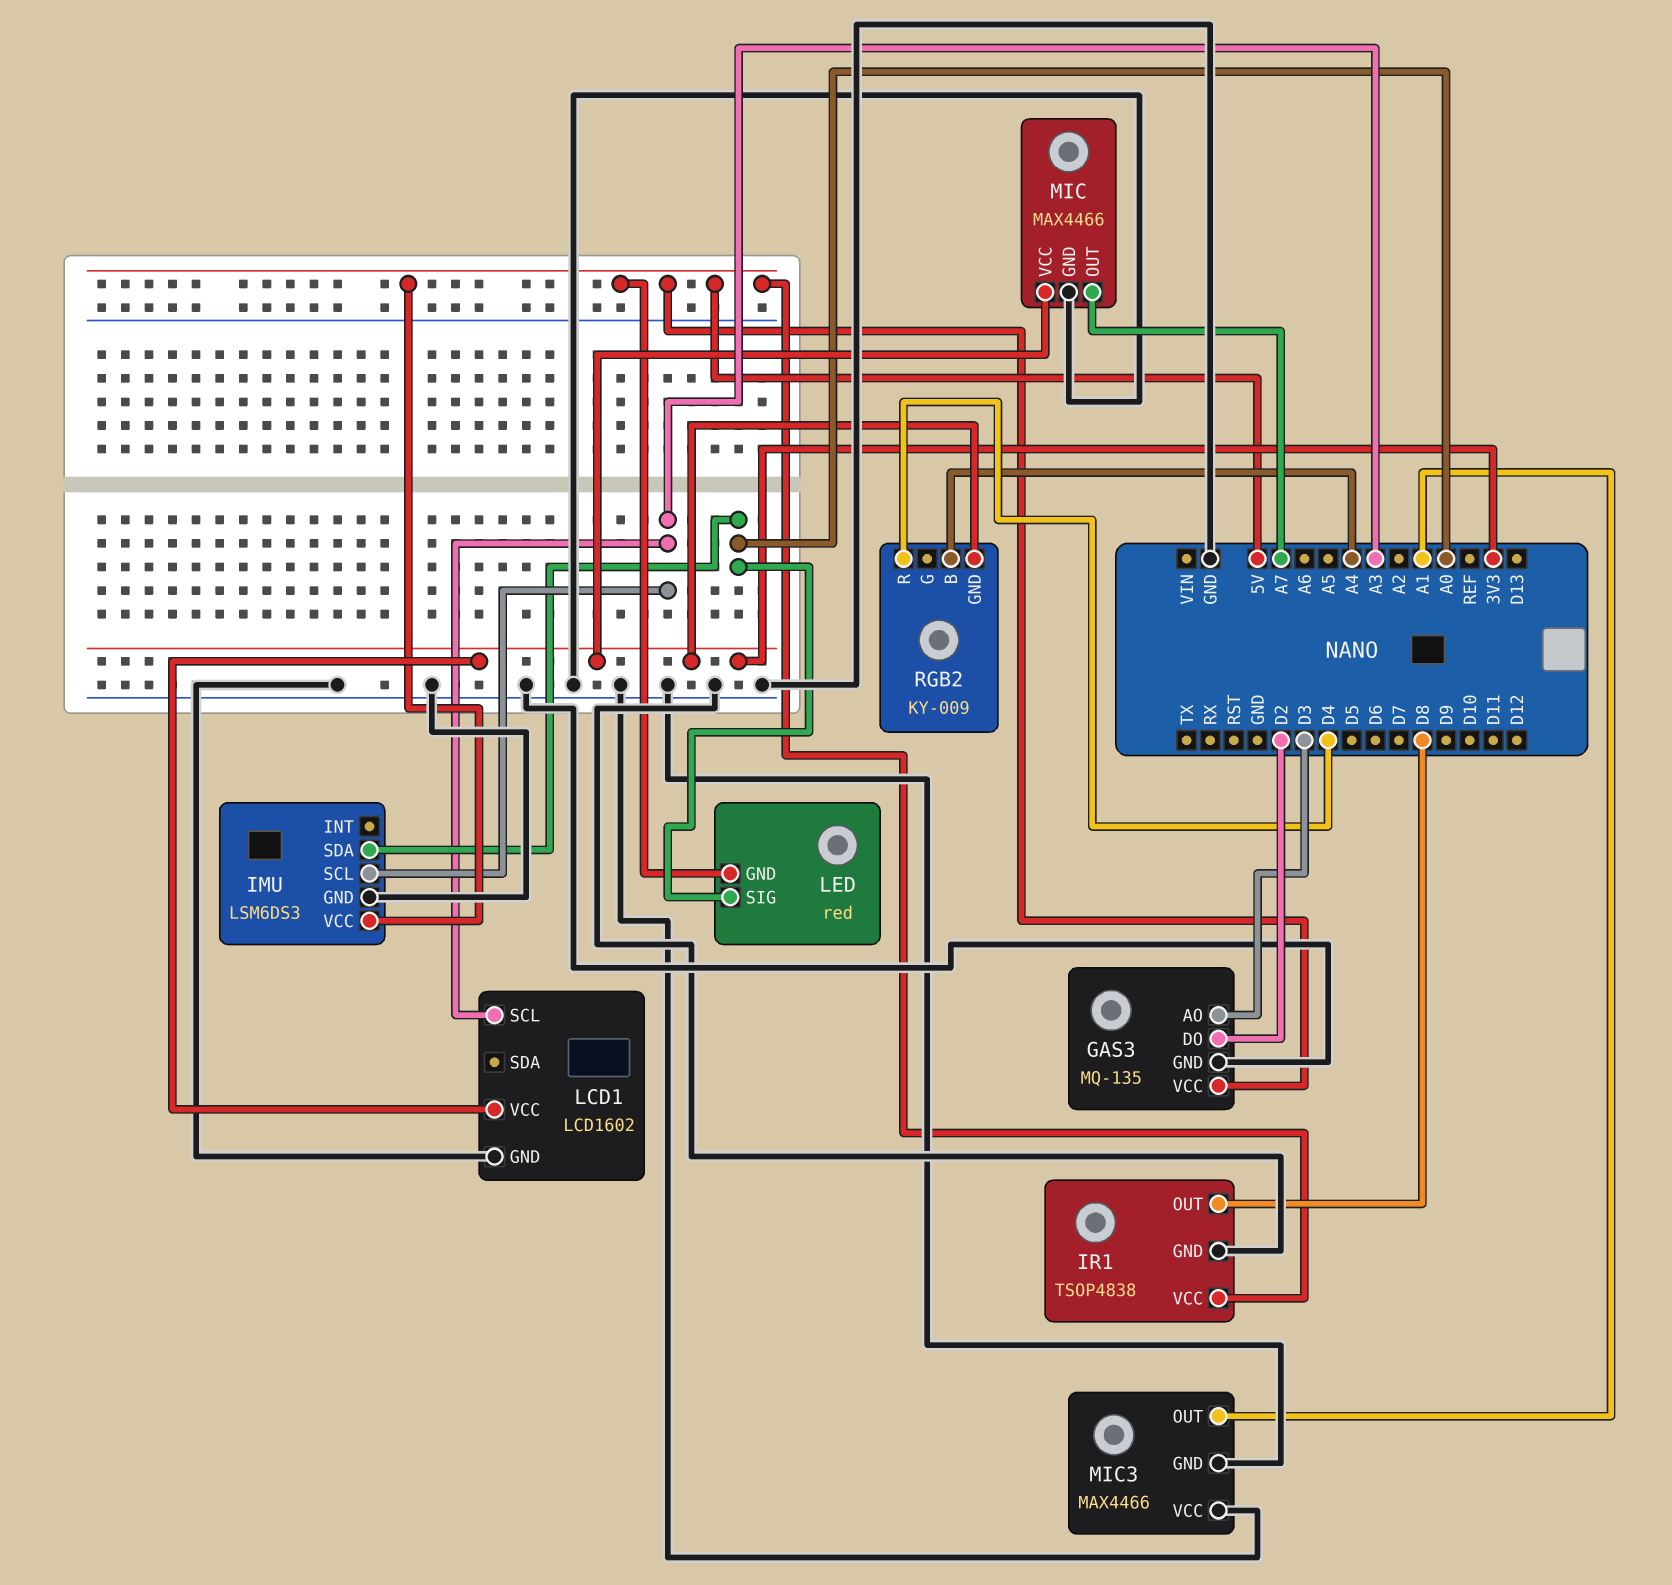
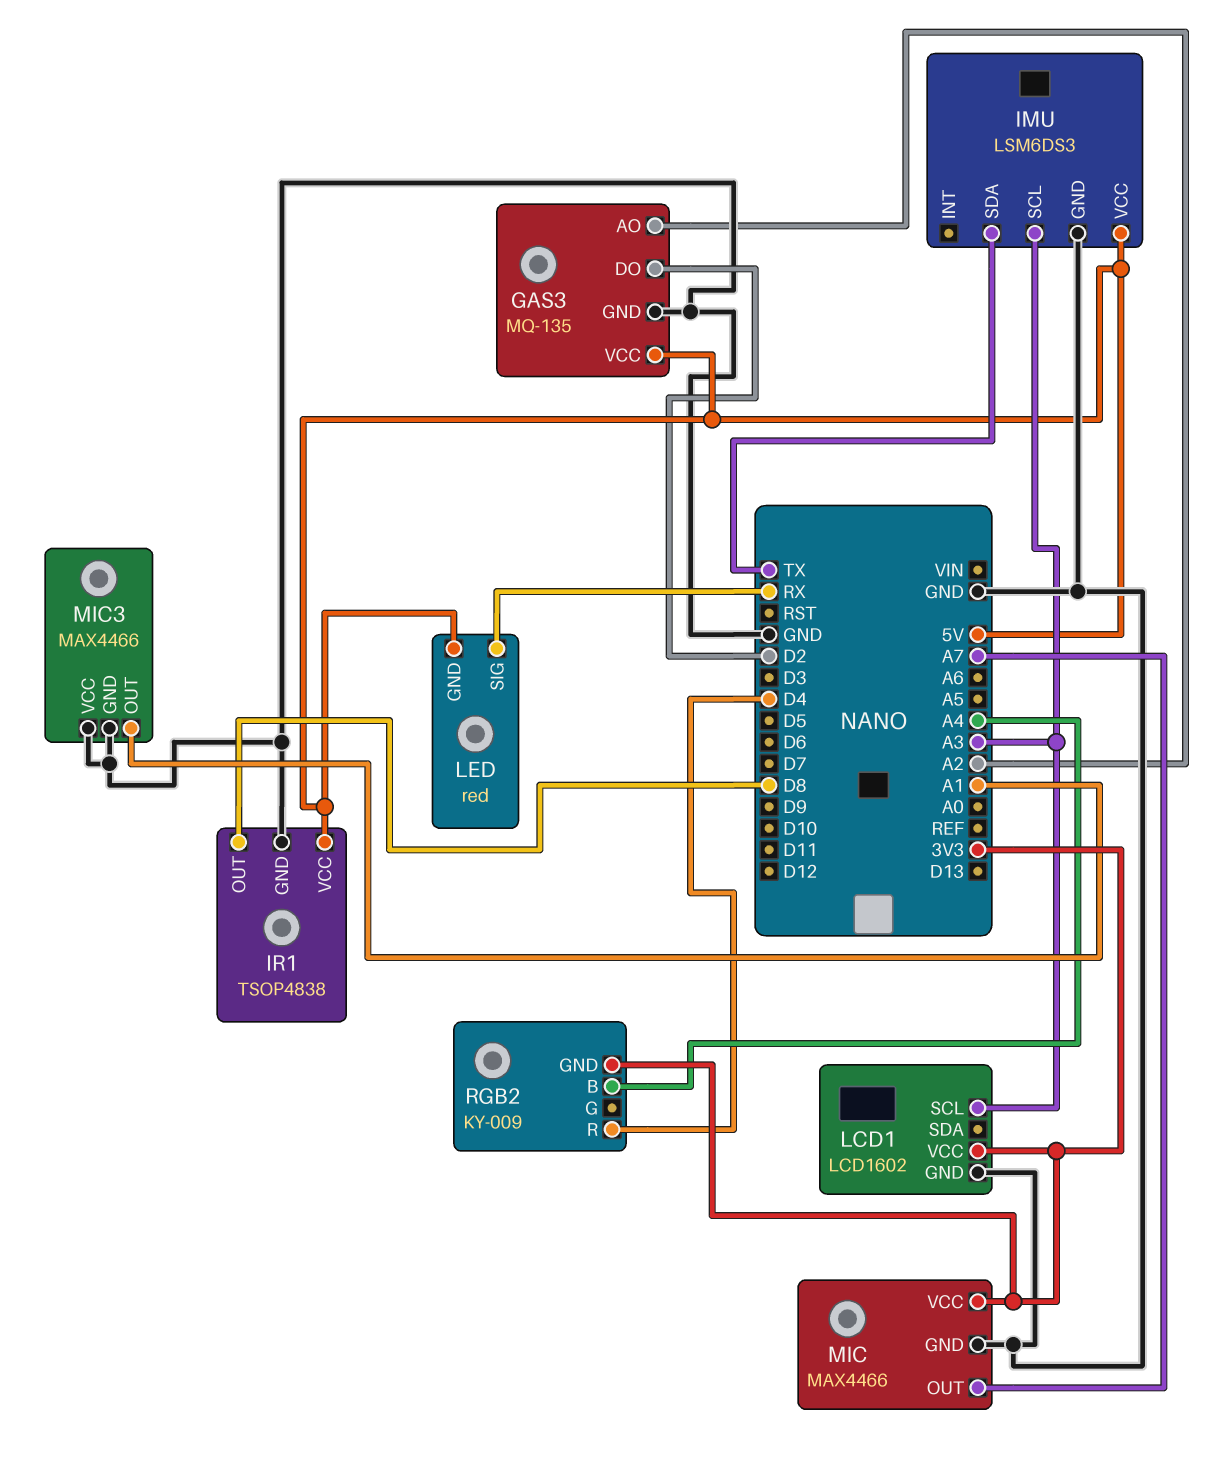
GAS3 pin AO: D3 -> A2
IMU pin SDA: A0 -> TX
LED pin SIG: A0 -> RX

